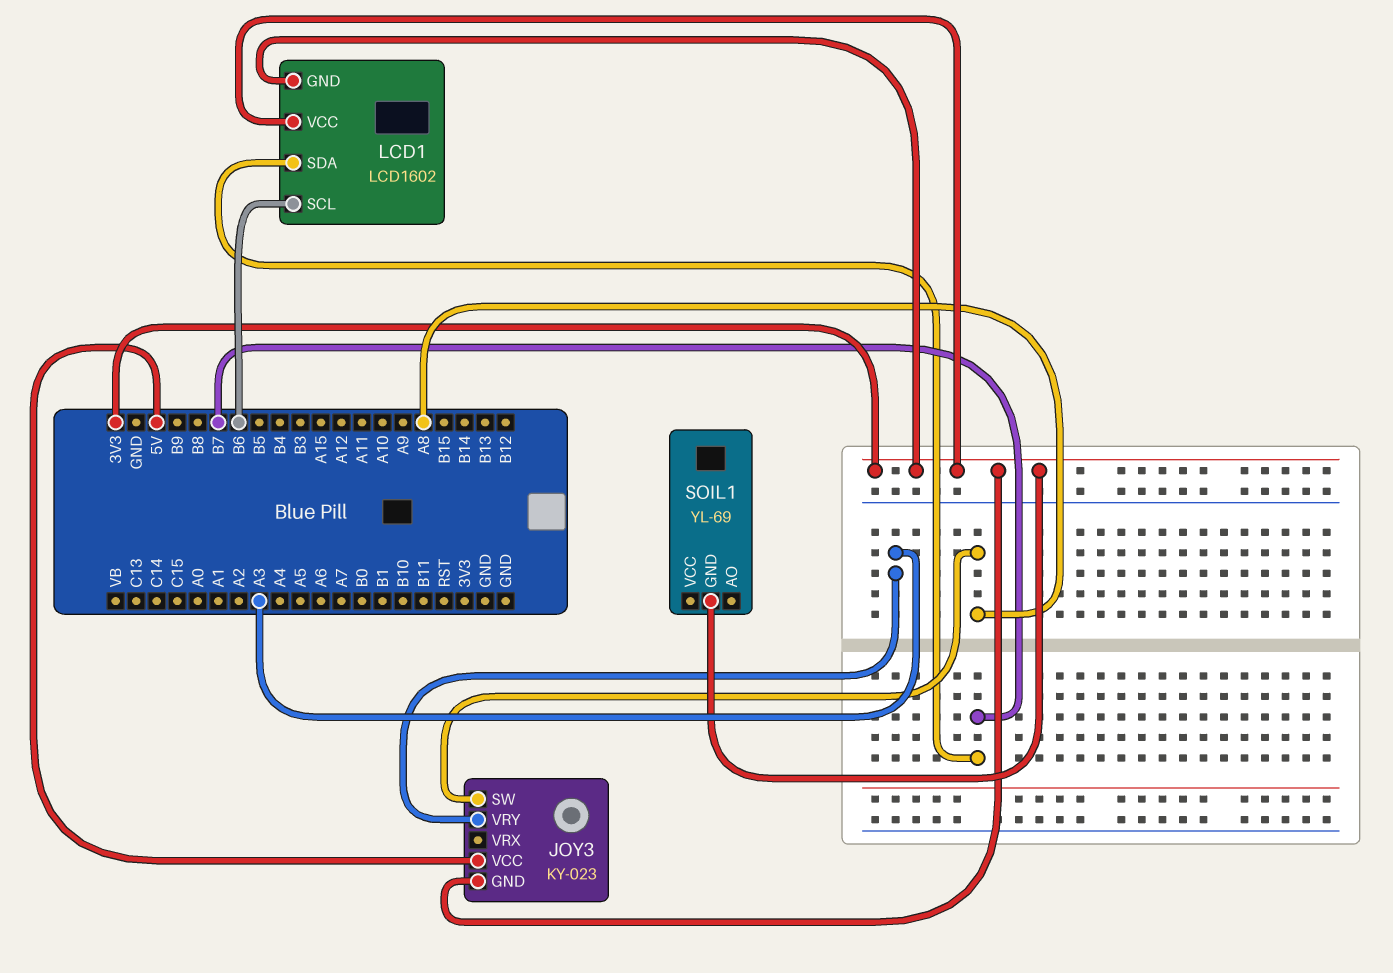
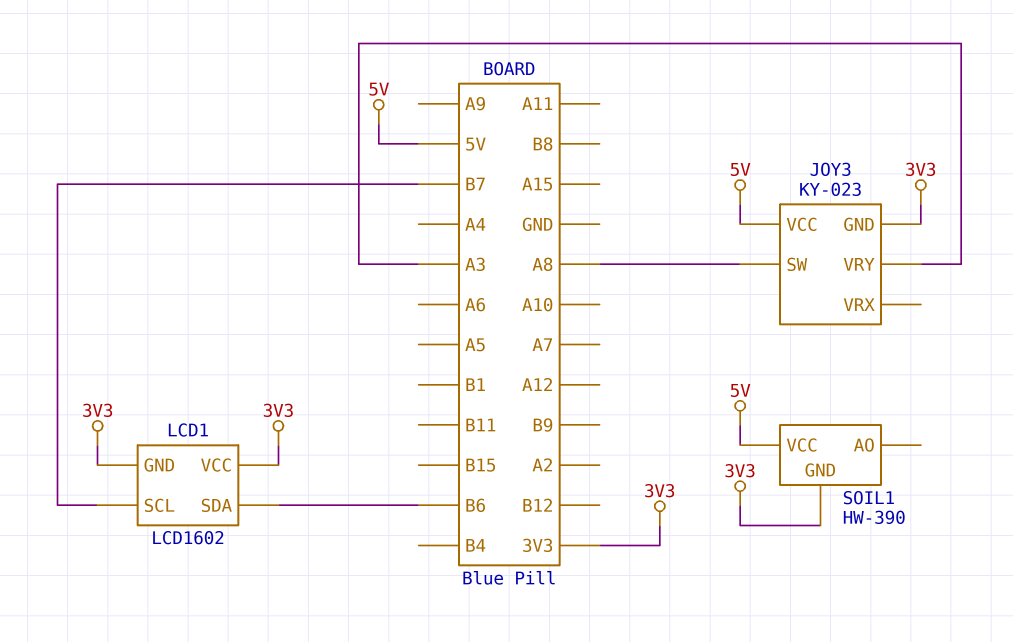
LCD1 pin SCL: B6 -> B7
LCD1 pin SDA: B7 -> B6
SOIL1: YL-69 -> HW-390
SOIL1 pin VCC: none -> 5V

